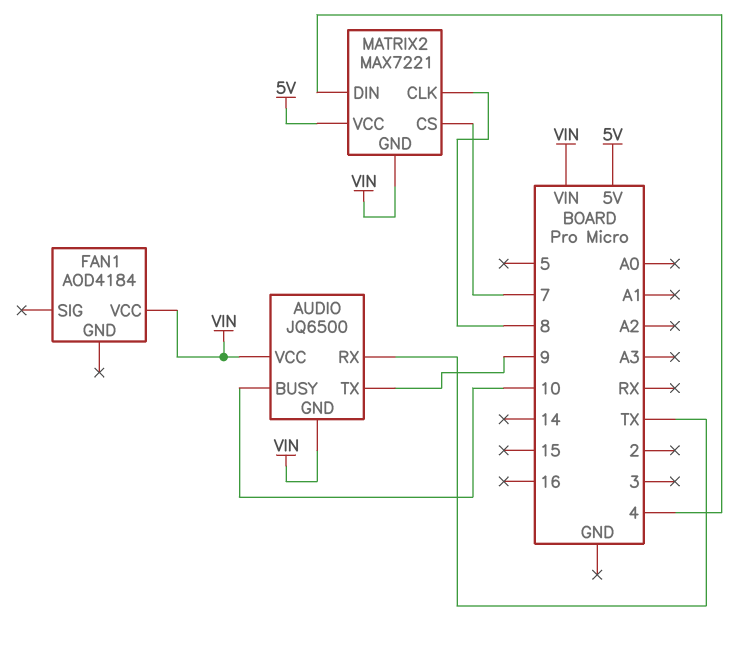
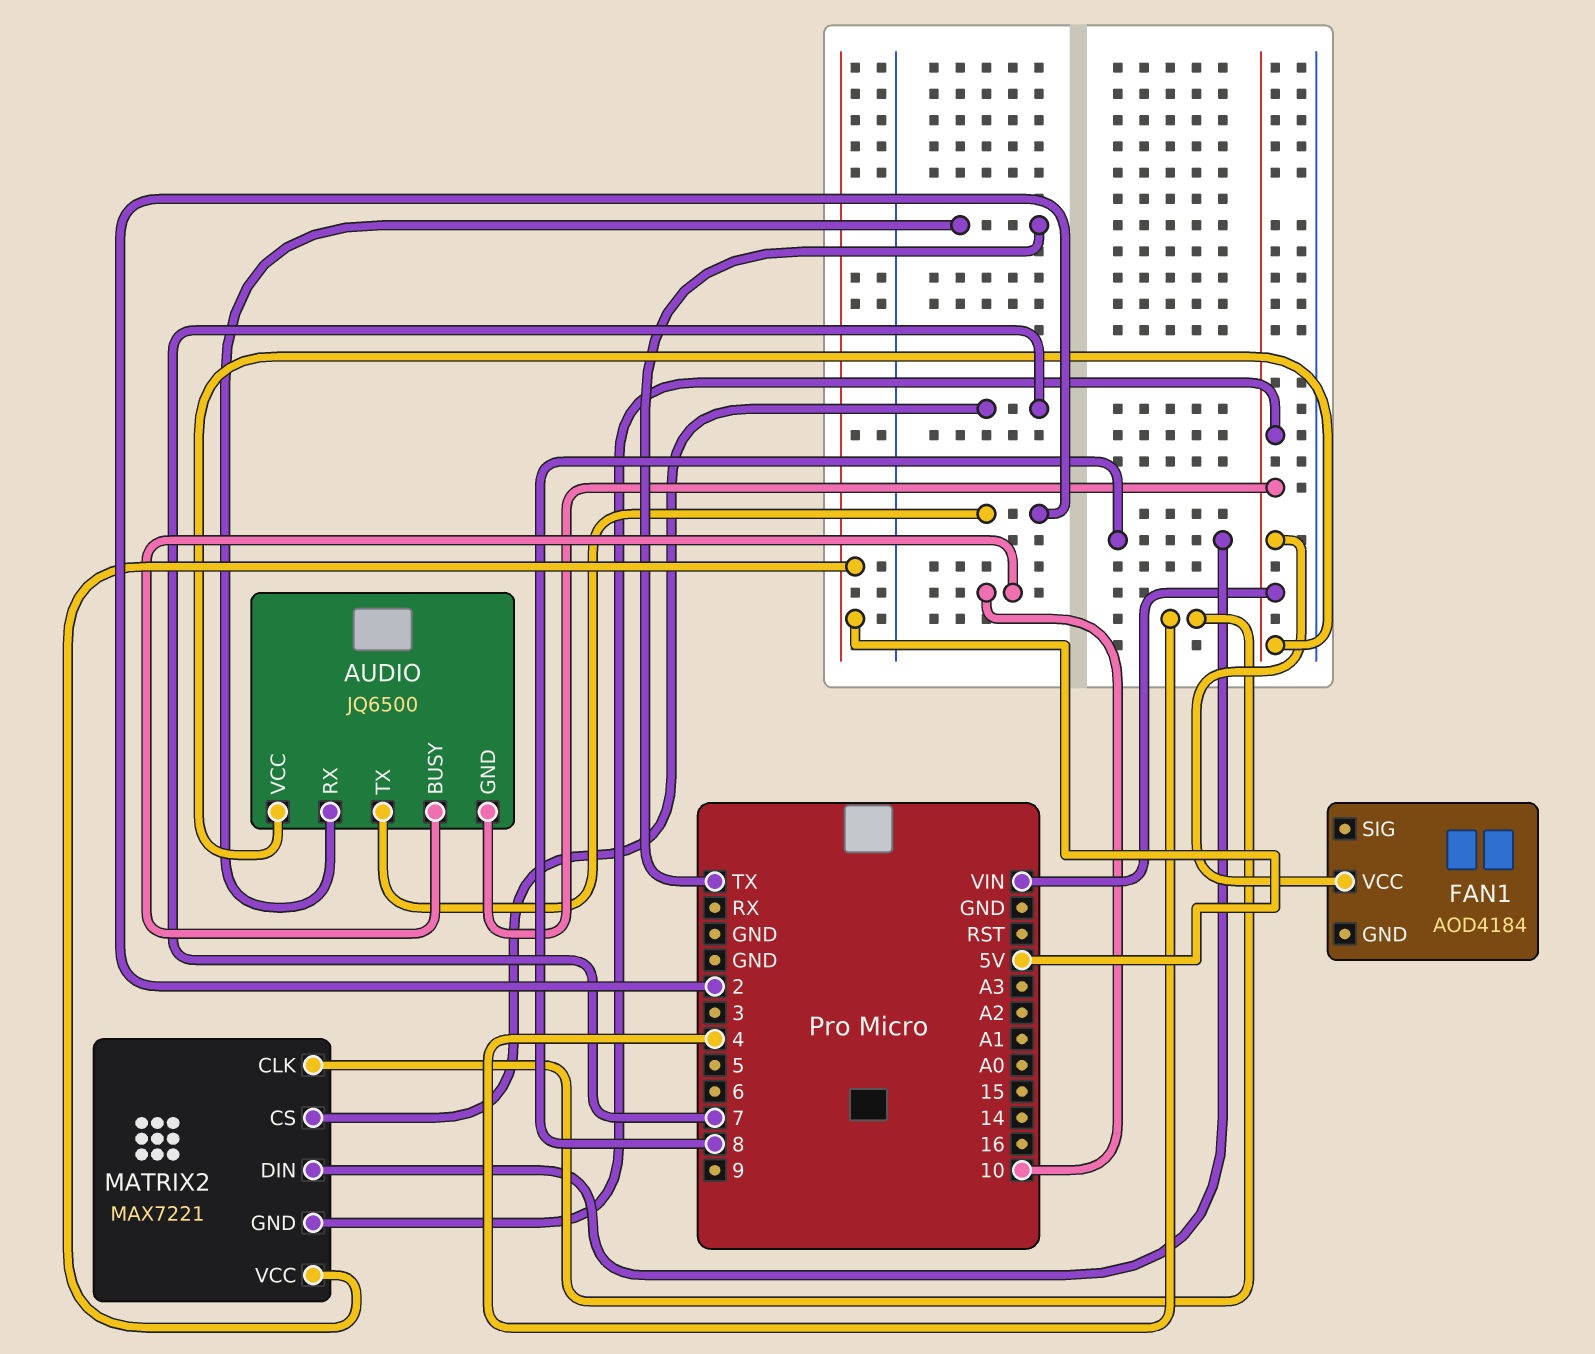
AUDIO pin TX: 9 -> 2
MATRIX2 pin CLK: 8 -> 4
MATRIX2 pin DIN: 4 -> 8

